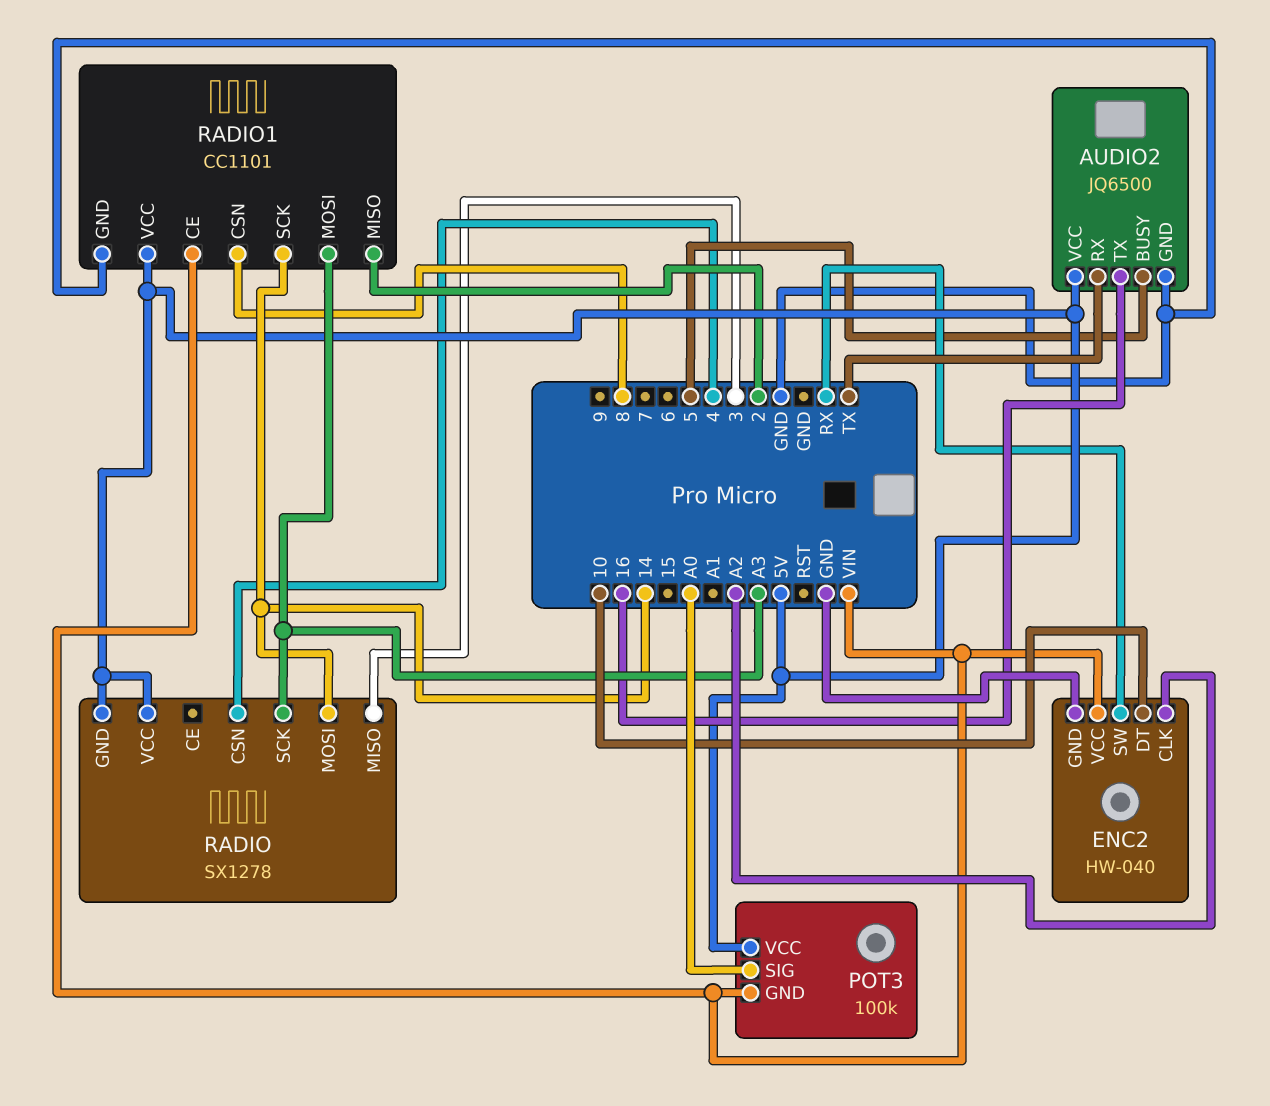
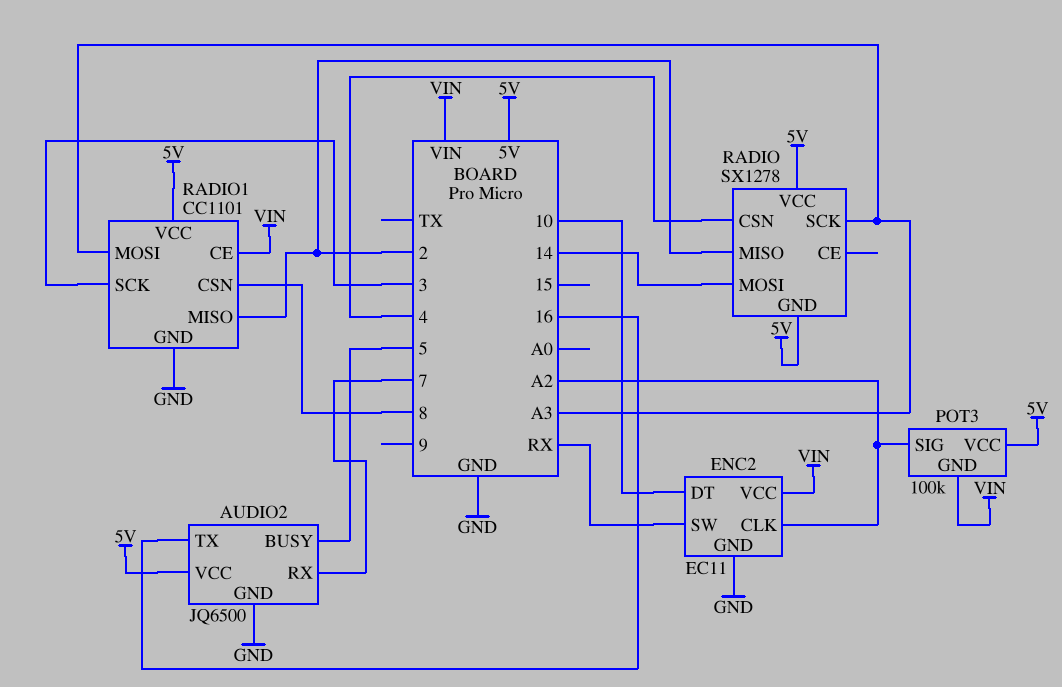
AUDIO2 pin RX: TX -> 7
ENC2: HW-040 -> EC11
POT3 pin SIG: A0 -> A2
RADIO pin MISO: 3 -> 2
RADIO1 pin SCK: 14 -> 3

